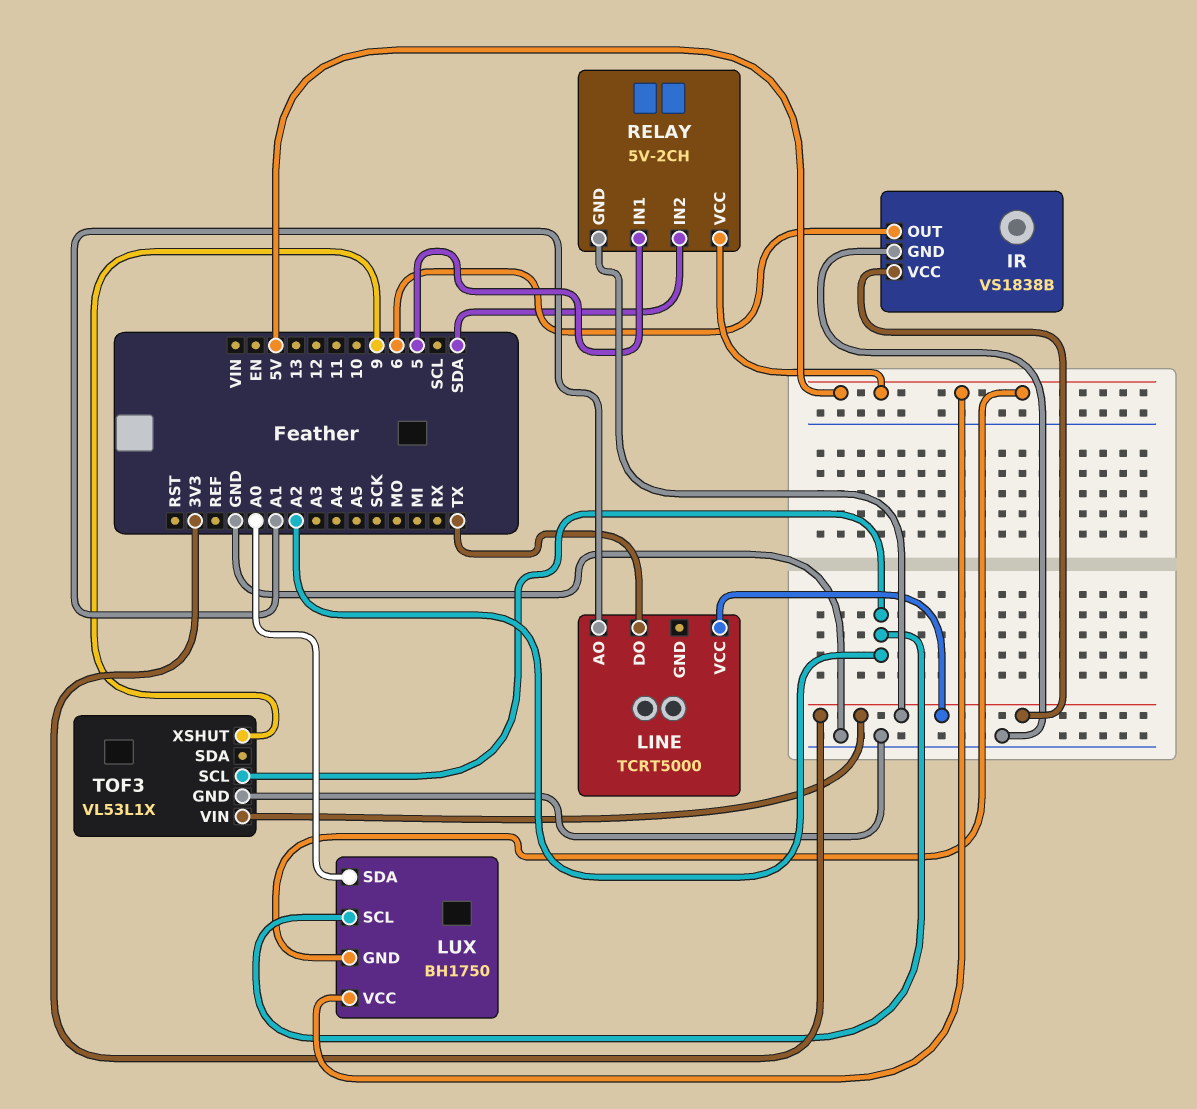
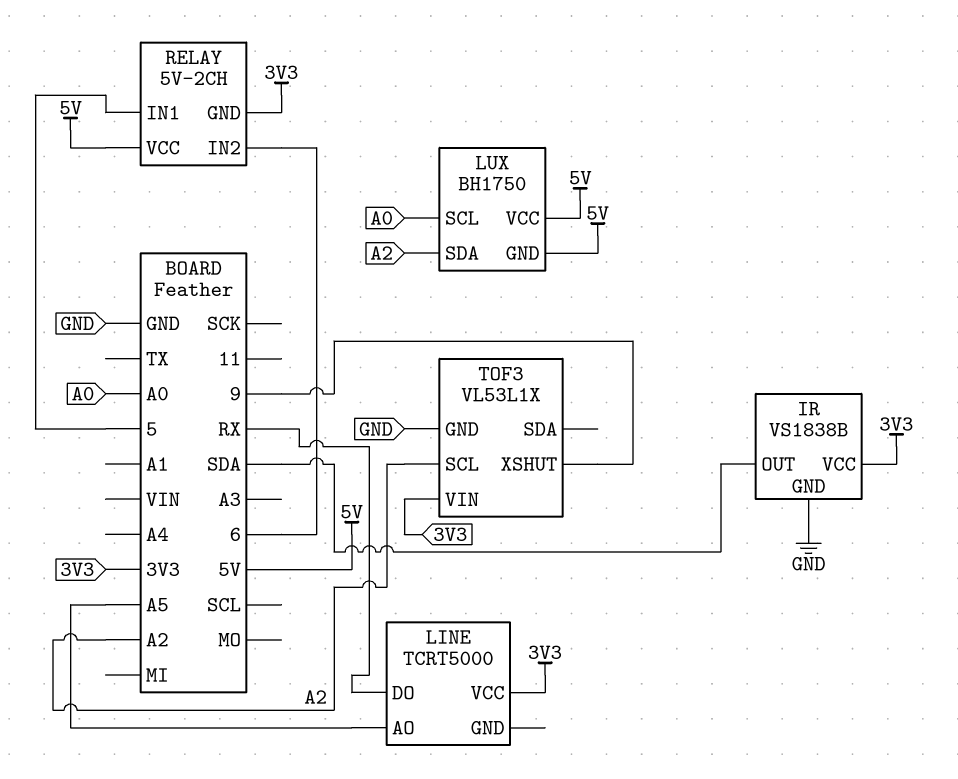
IR pin OUT: 6 -> SDA
LINE pin AO: A1 -> A5
LINE pin DO: TX -> RX
LUX pin SCL: A2 -> A0
LUX pin SDA: A0 -> A2
RELAY pin IN2: SDA -> 6

